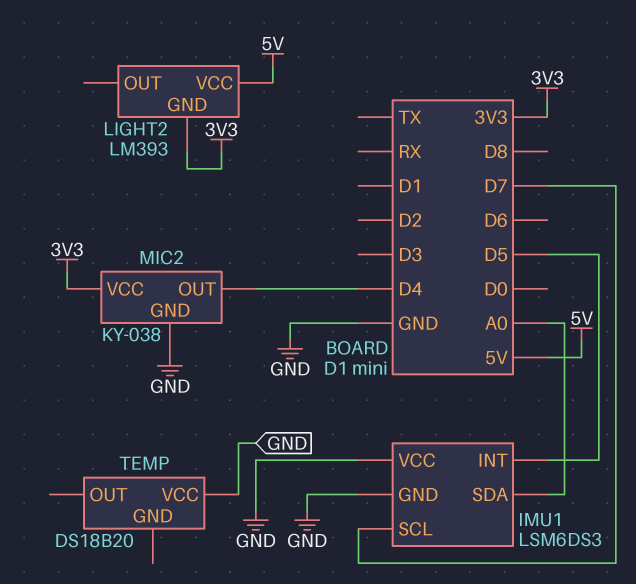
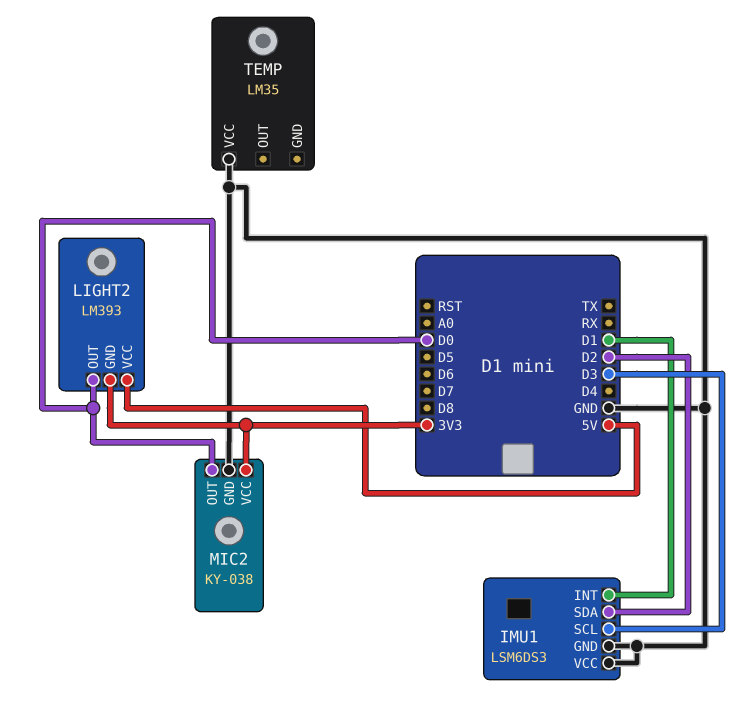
IMU1 pin INT: D5 -> D1
IMU1 pin SCL: D7 -> D3
IMU1 pin SDA: A0 -> D2
LIGHT2 pin OUT: none -> D0
MIC2 pin OUT: D4 -> D0
TEMP: DS18B20 -> LM35

